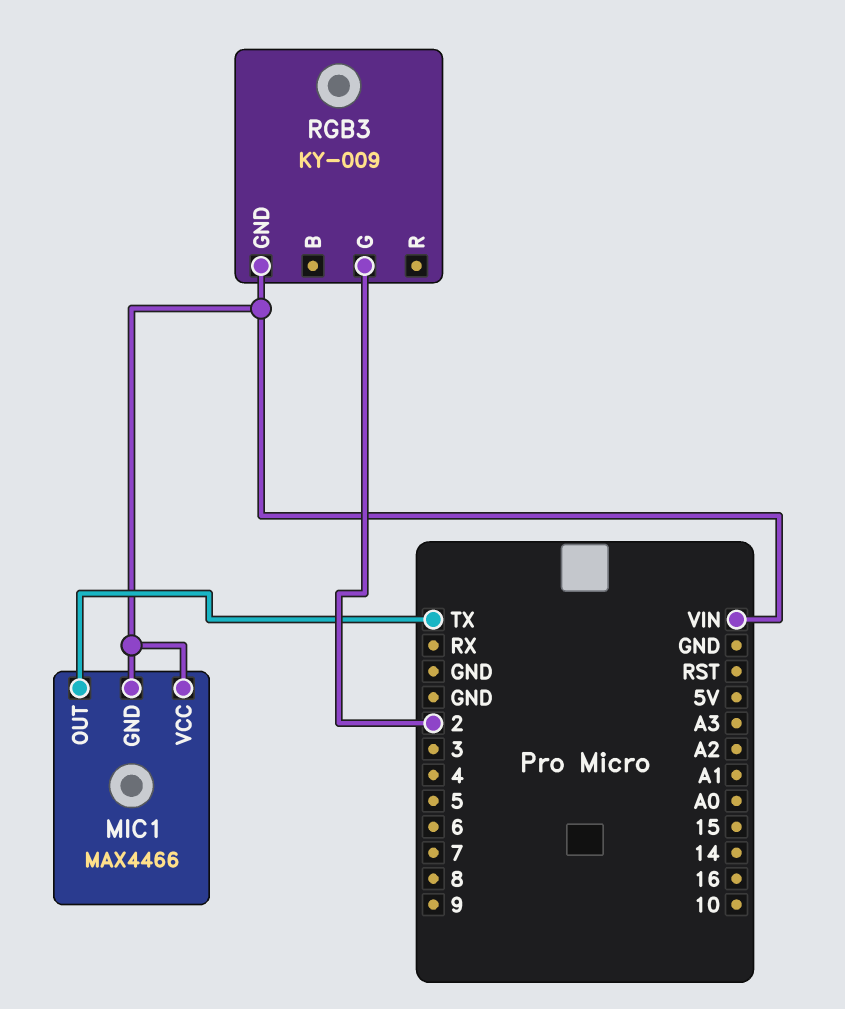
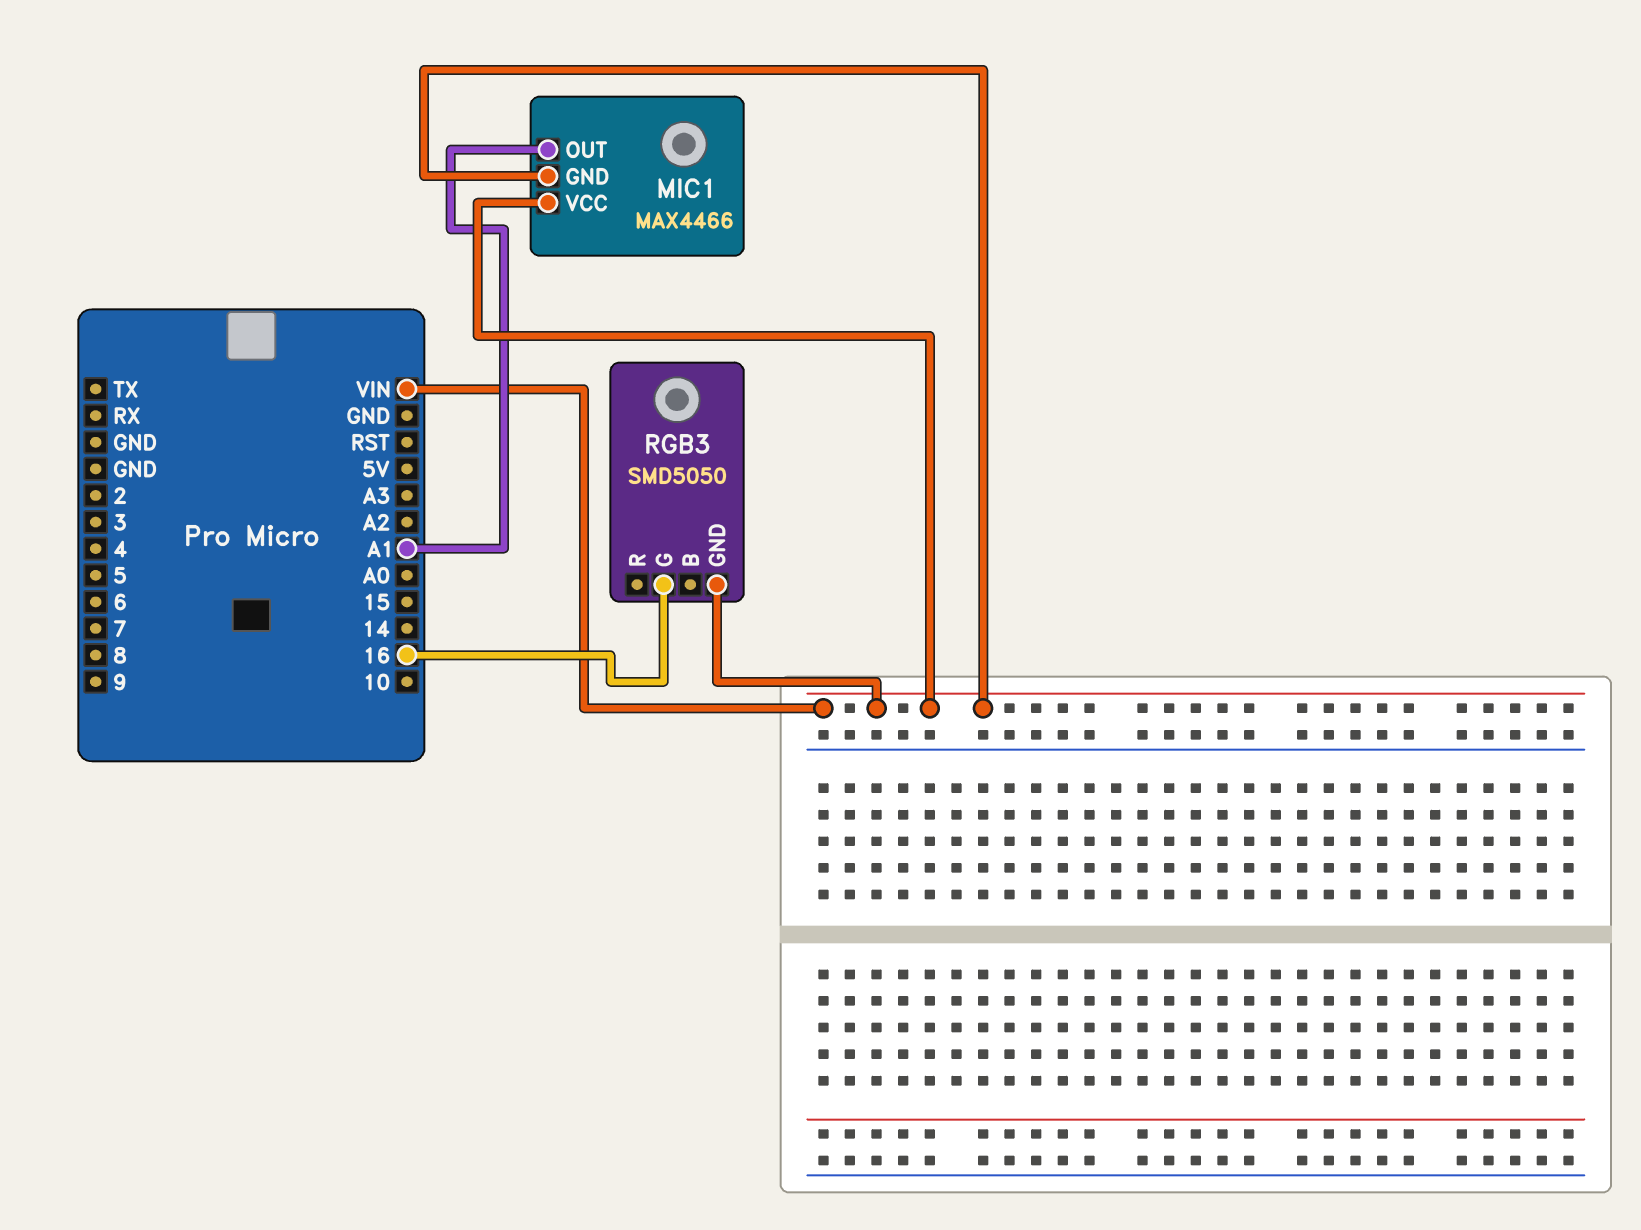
MIC1 pin OUT: TX -> A1
RGB3: KY-009 -> SMD5050
RGB3 pin G: 2 -> 16

